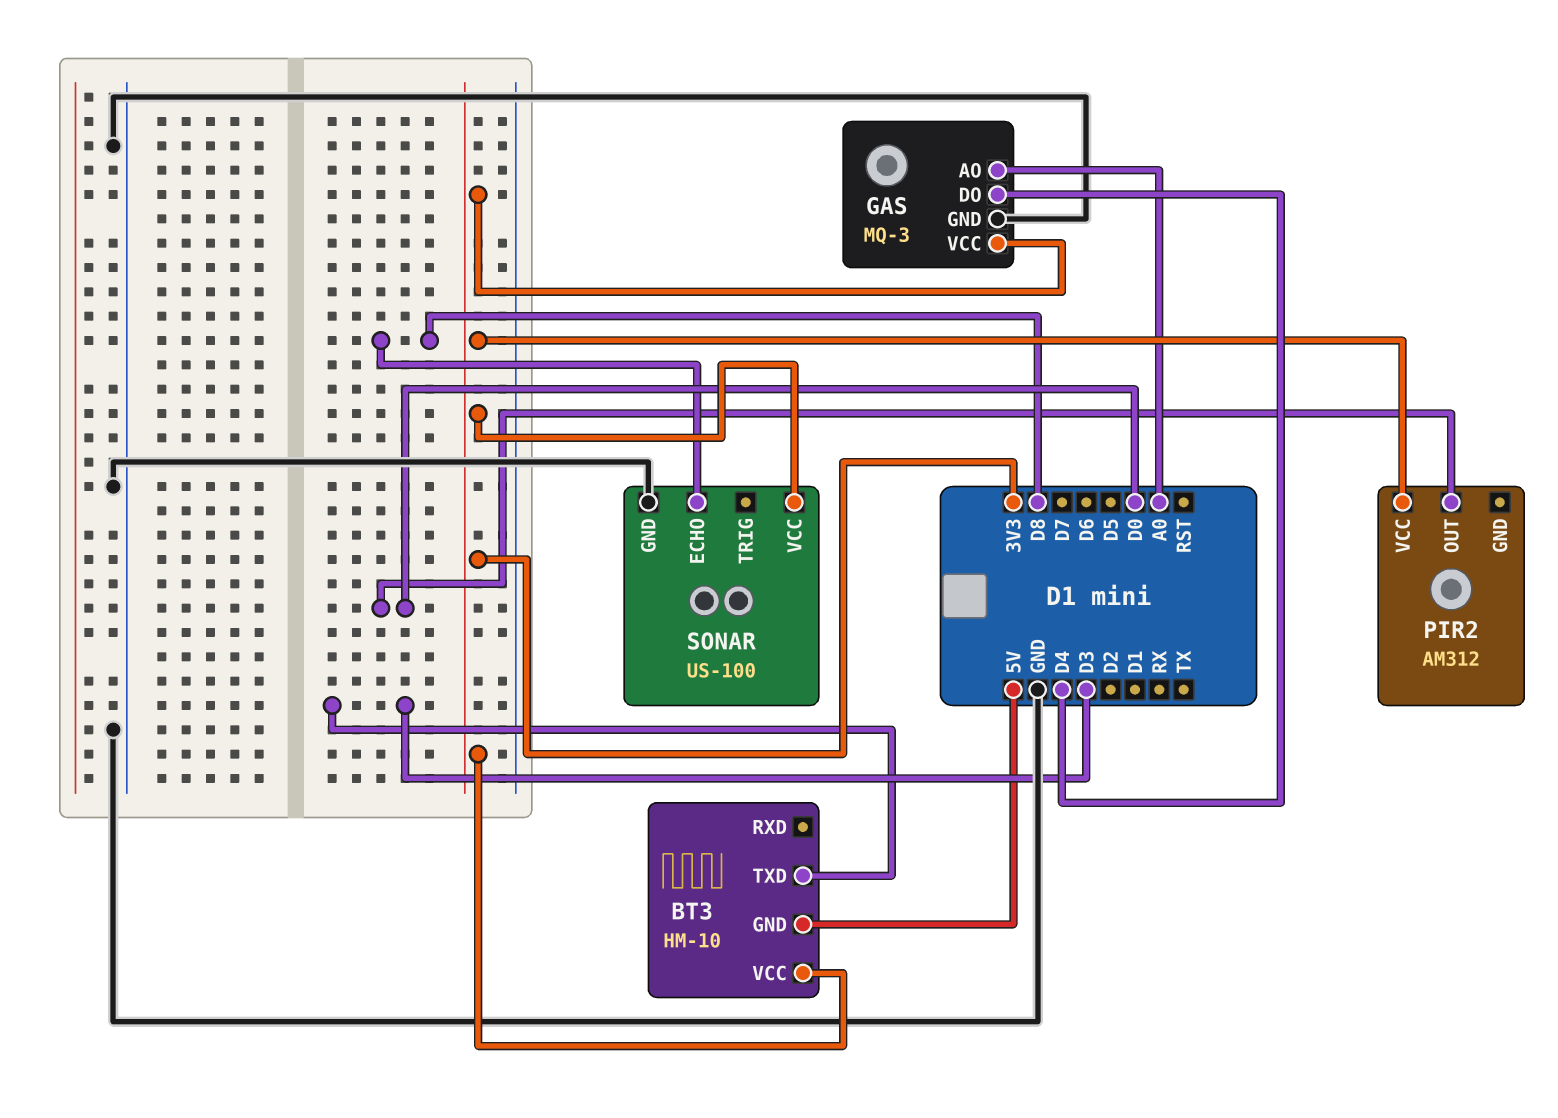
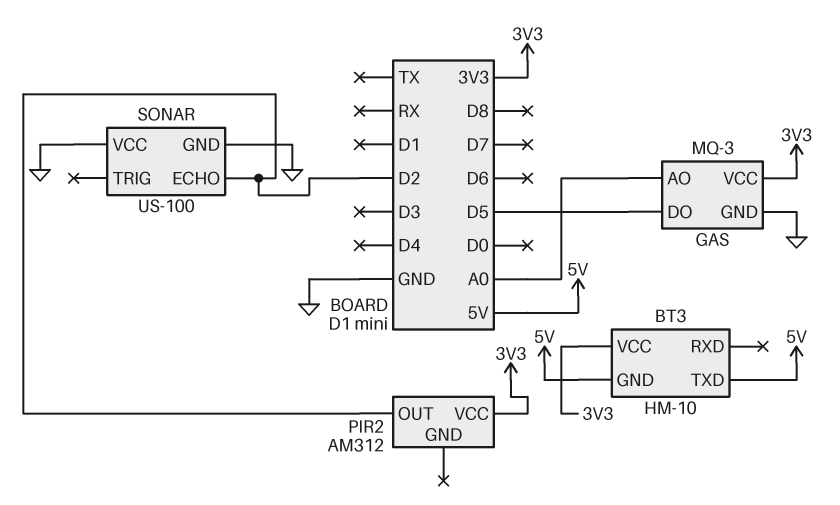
BT3 pin TXD: D3 -> 5V
GAS pin DO: D4 -> D5
PIR2 pin OUT: D0 -> D2
SONAR pin ECHO: D8 -> D2
SONAR pin VCC: 3V3 -> GND

